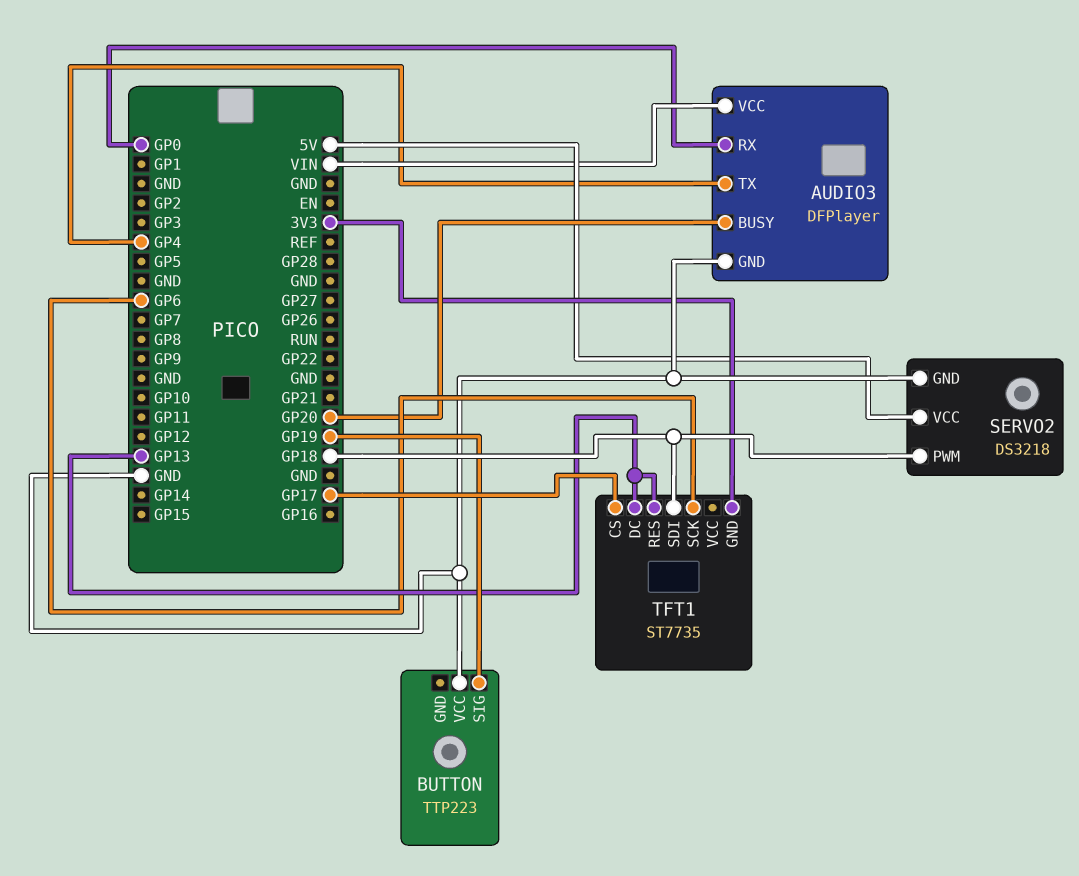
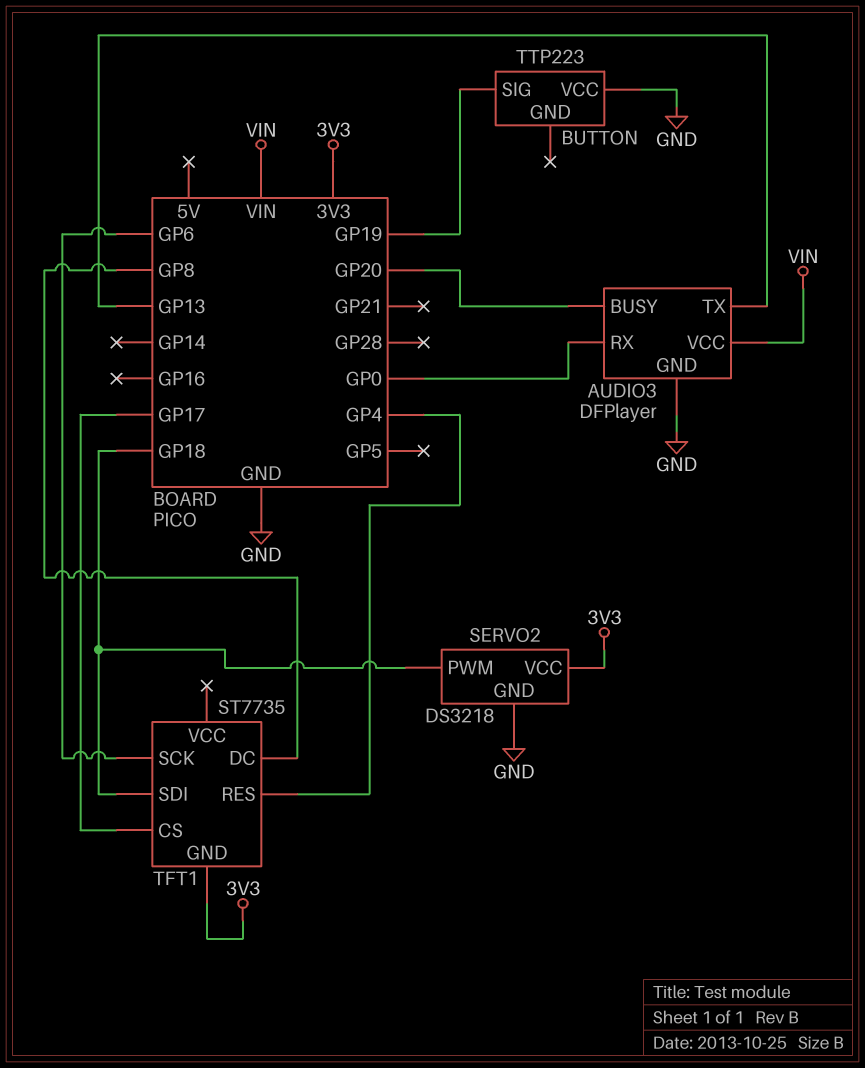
AUDIO3 pin TX: GP4 -> GP13
SERVO2 pin VCC: 5V -> 3V3
TFT1 pin DC: GP13 -> GP8
TFT1 pin RES: GP13 -> GP4

